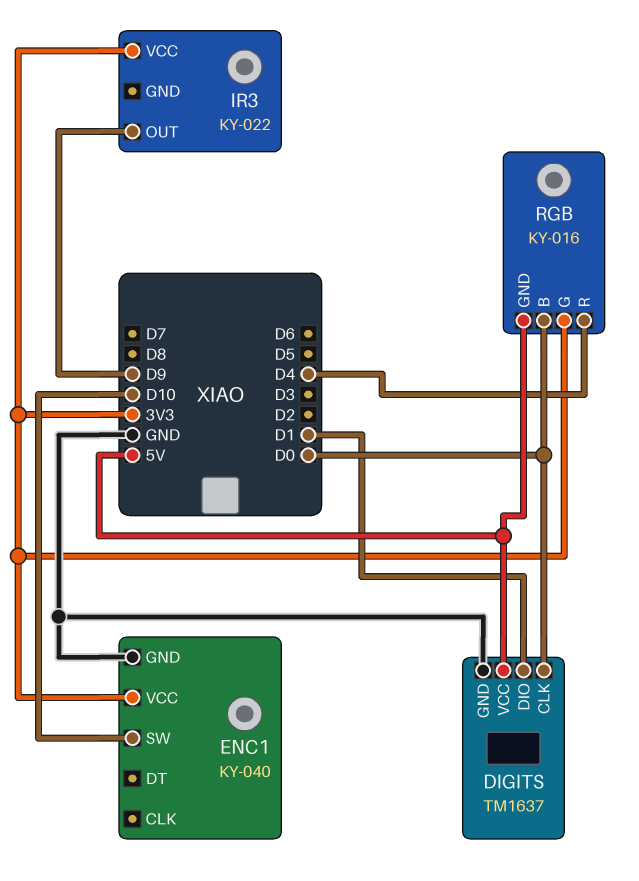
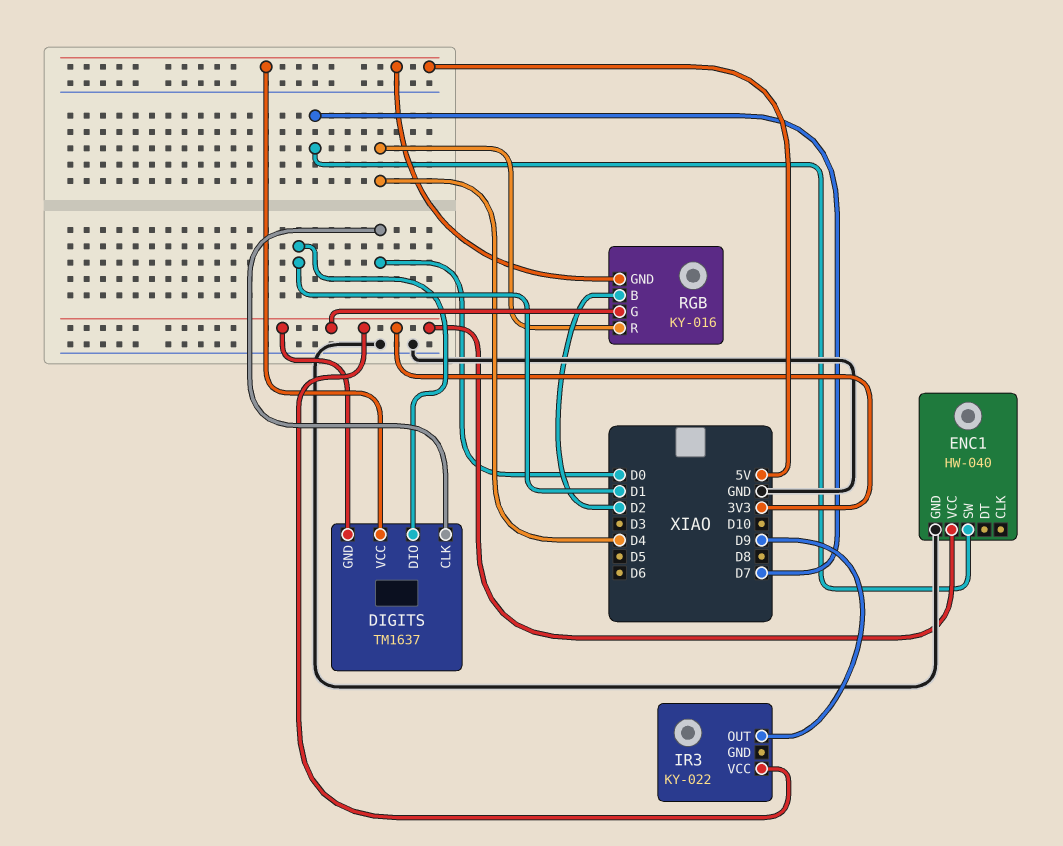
DIGITS pin GND: GND -> 3V3
ENC1: KY-040 -> HW-040
ENC1 pin SW: D10 -> D7
RGB pin B: D0 -> D2

